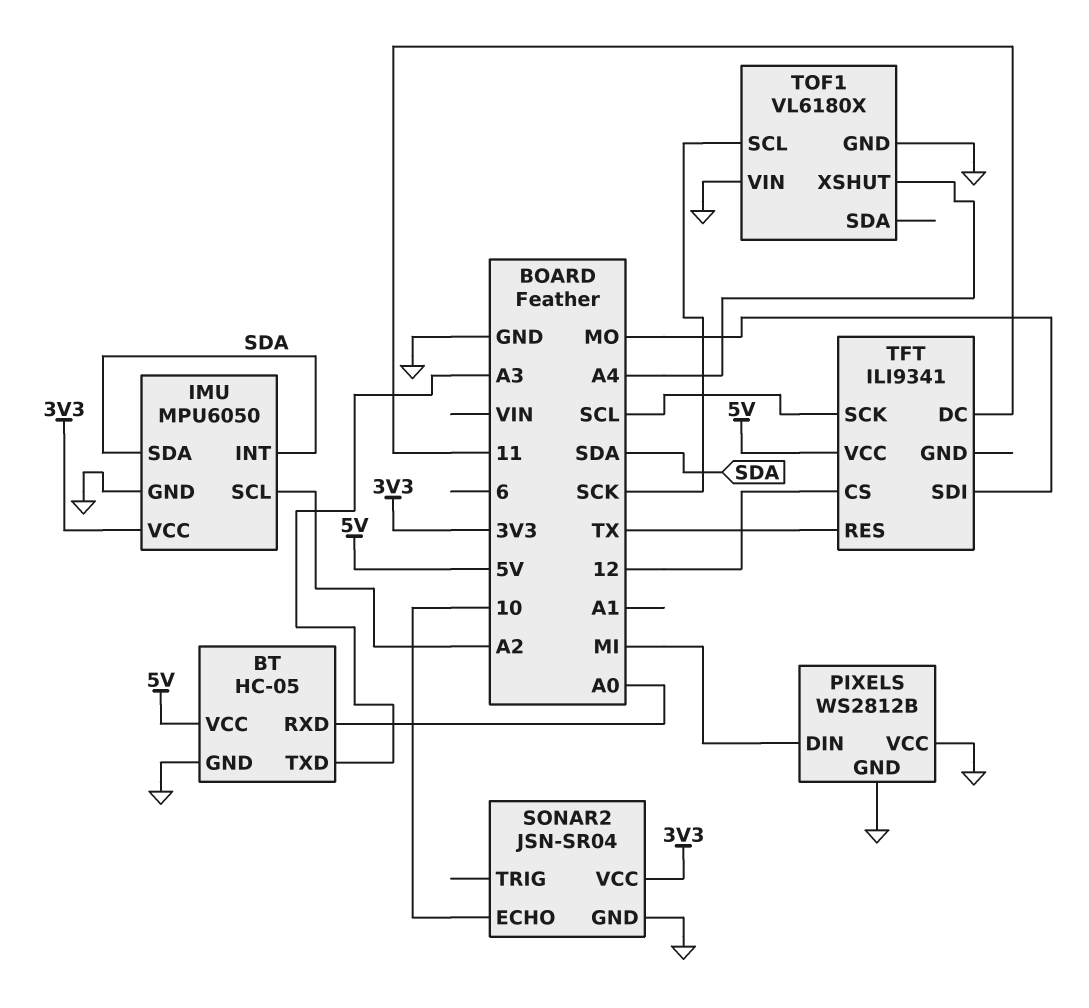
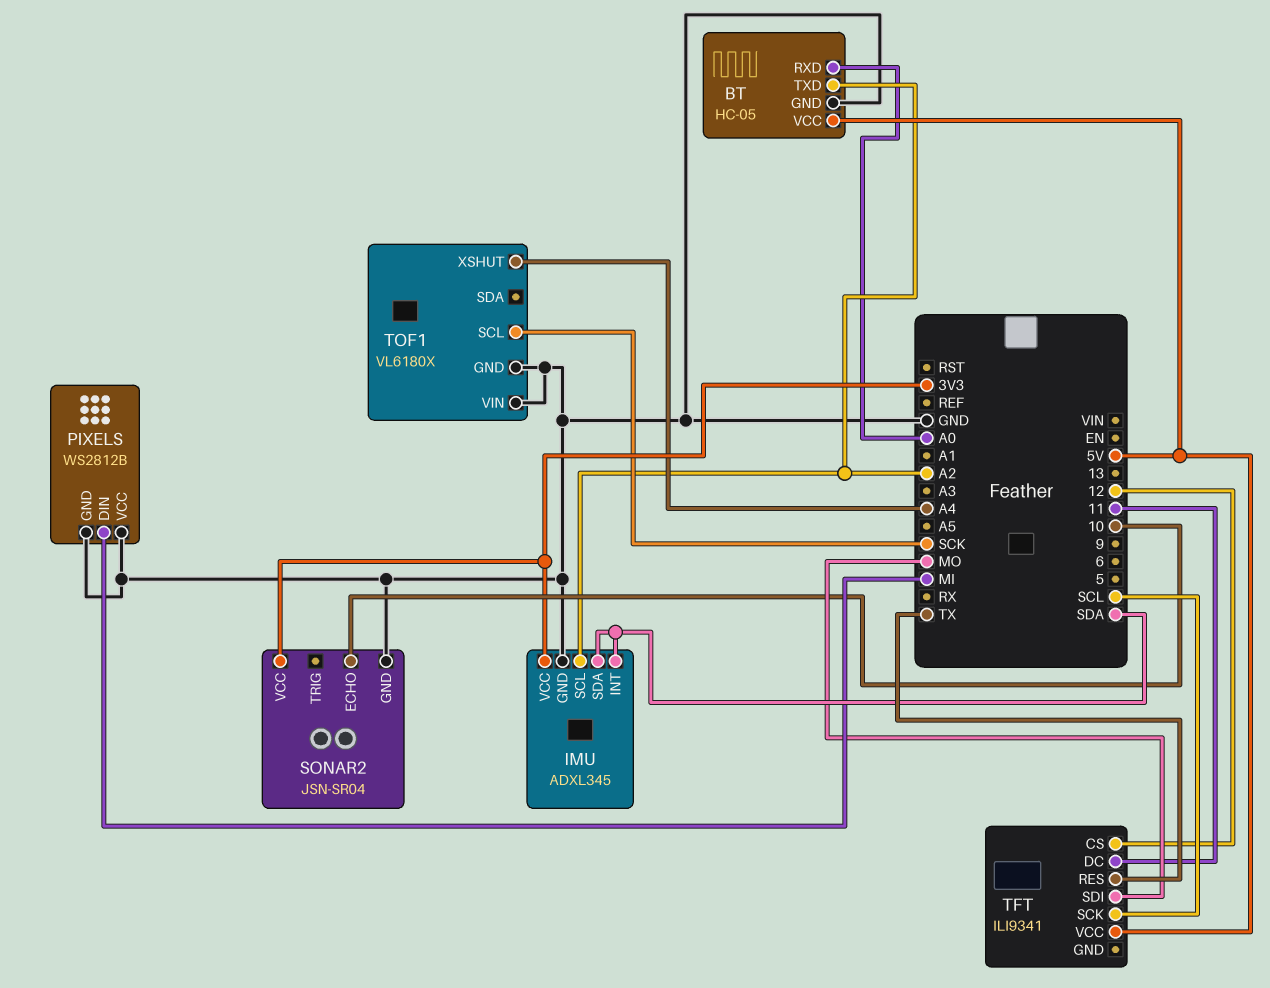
BT pin TXD: A3 -> A2
IMU: MPU6050 -> ADXL345

